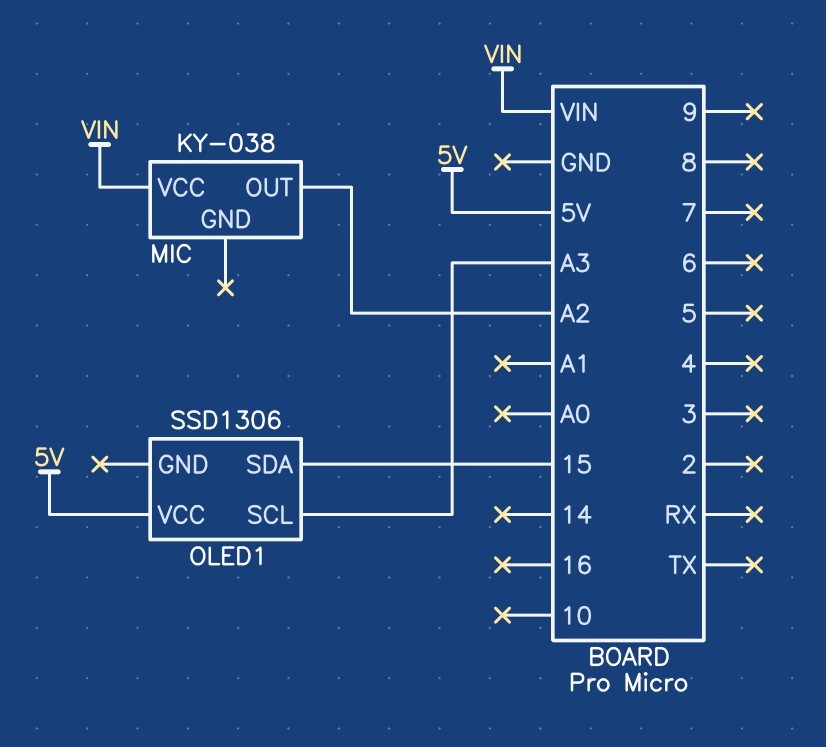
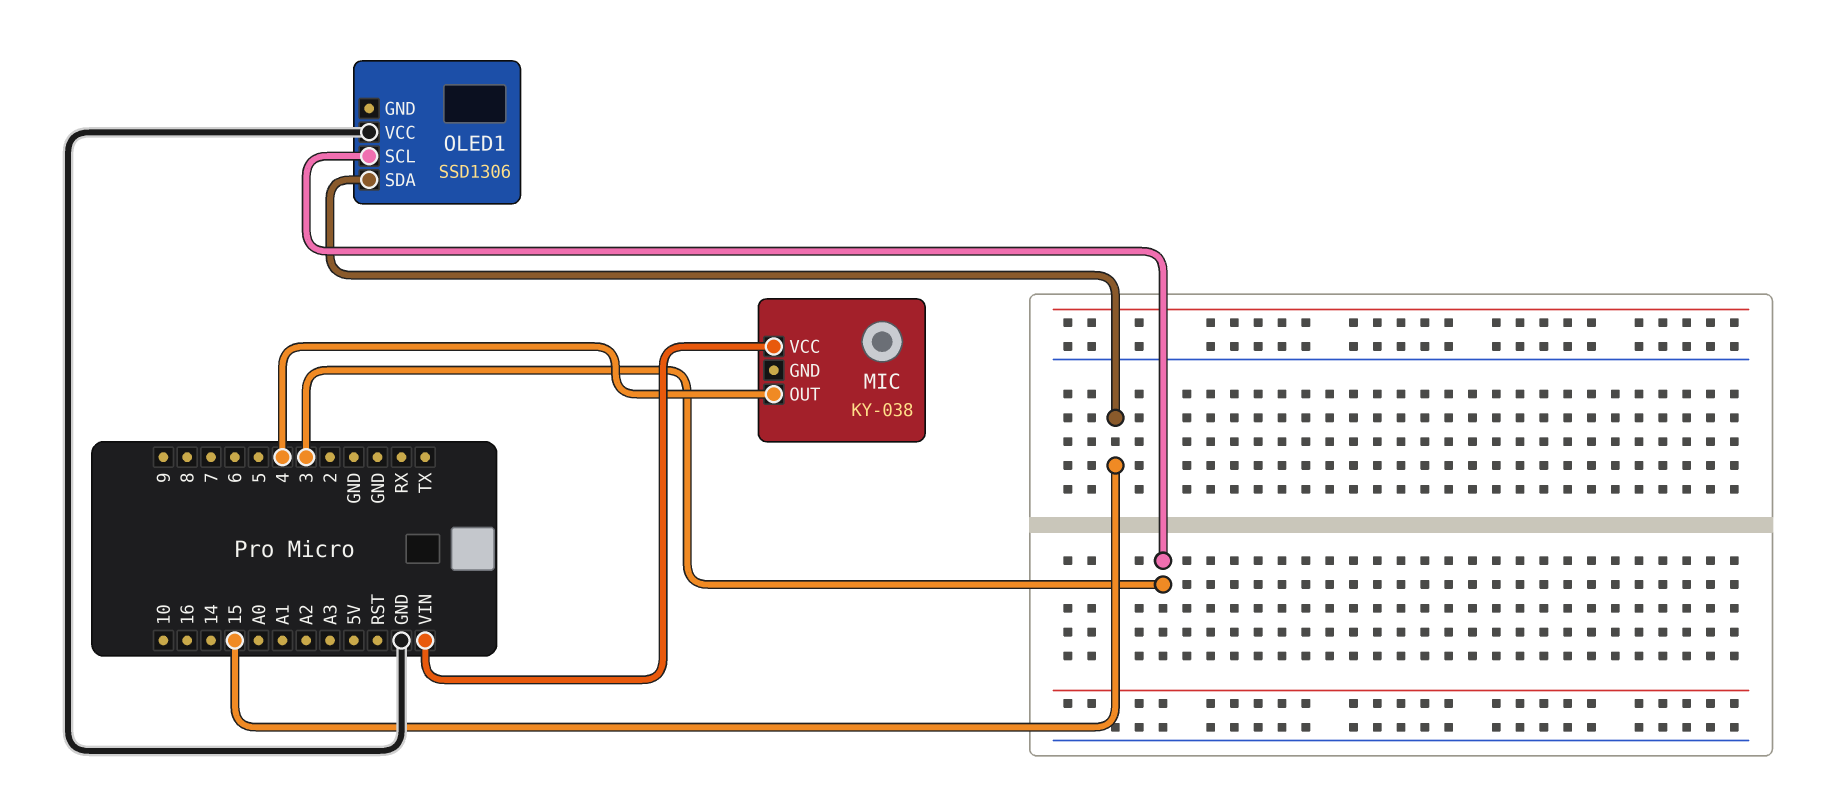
MIC pin OUT: A2 -> 4
OLED1 pin SCL: A3 -> 3
OLED1 pin VCC: 5V -> GND

